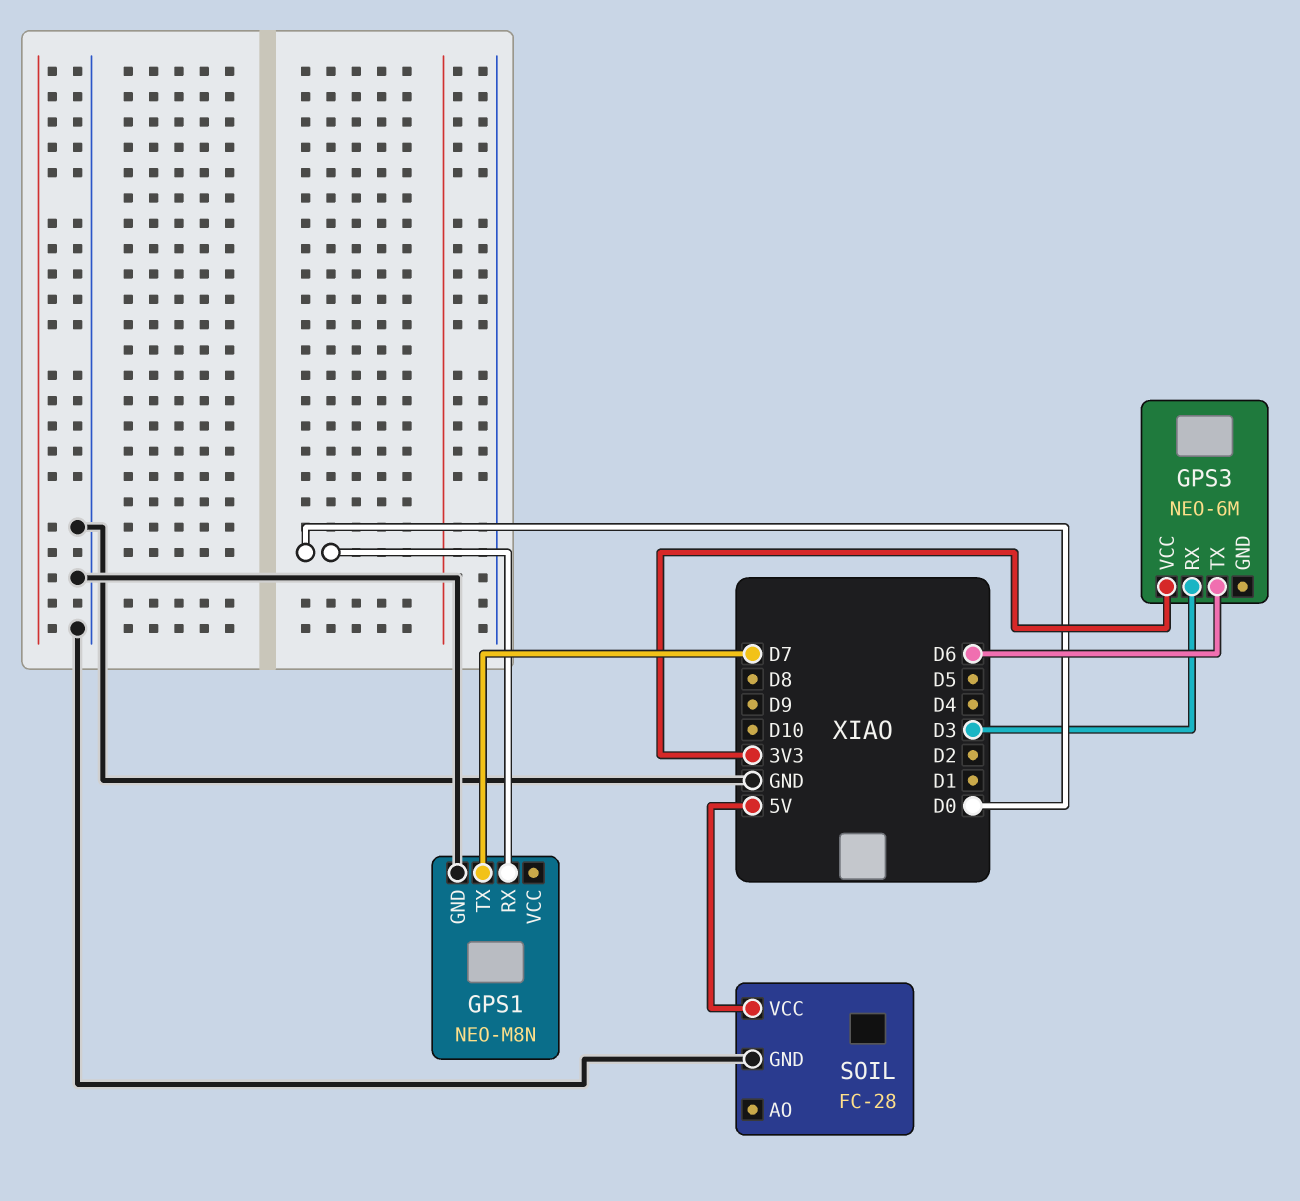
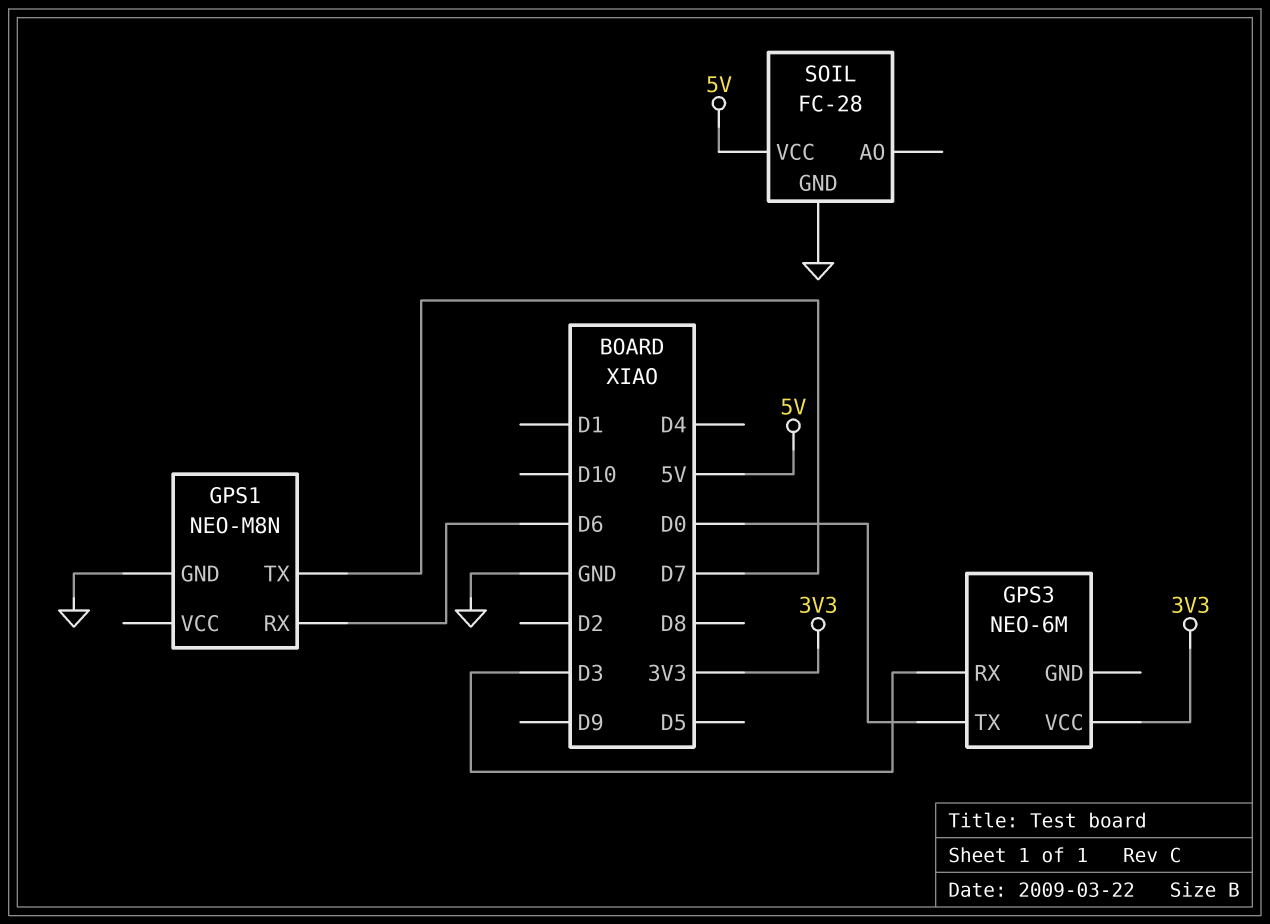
GPS1 pin RX: D0 -> D6
GPS3 pin TX: D6 -> D0

